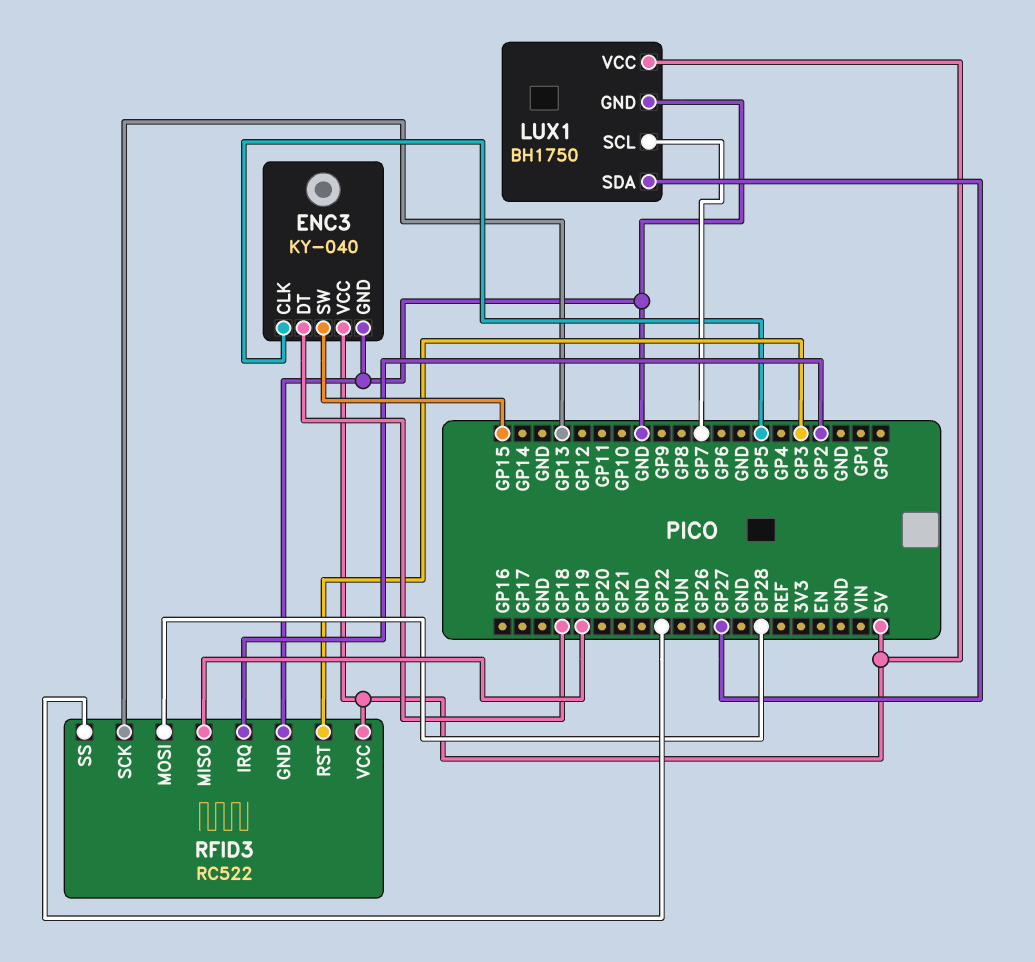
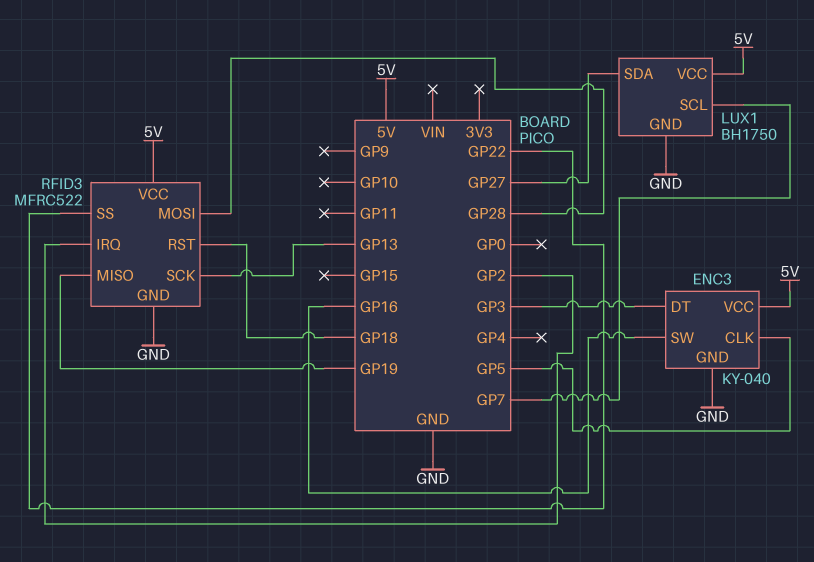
ENC3 pin DT: GP18 -> GP3
ENC3 pin SW: GP15 -> GP16
RFID3: RC522 -> MFRC522
RFID3 pin RST: GP3 -> GP18

